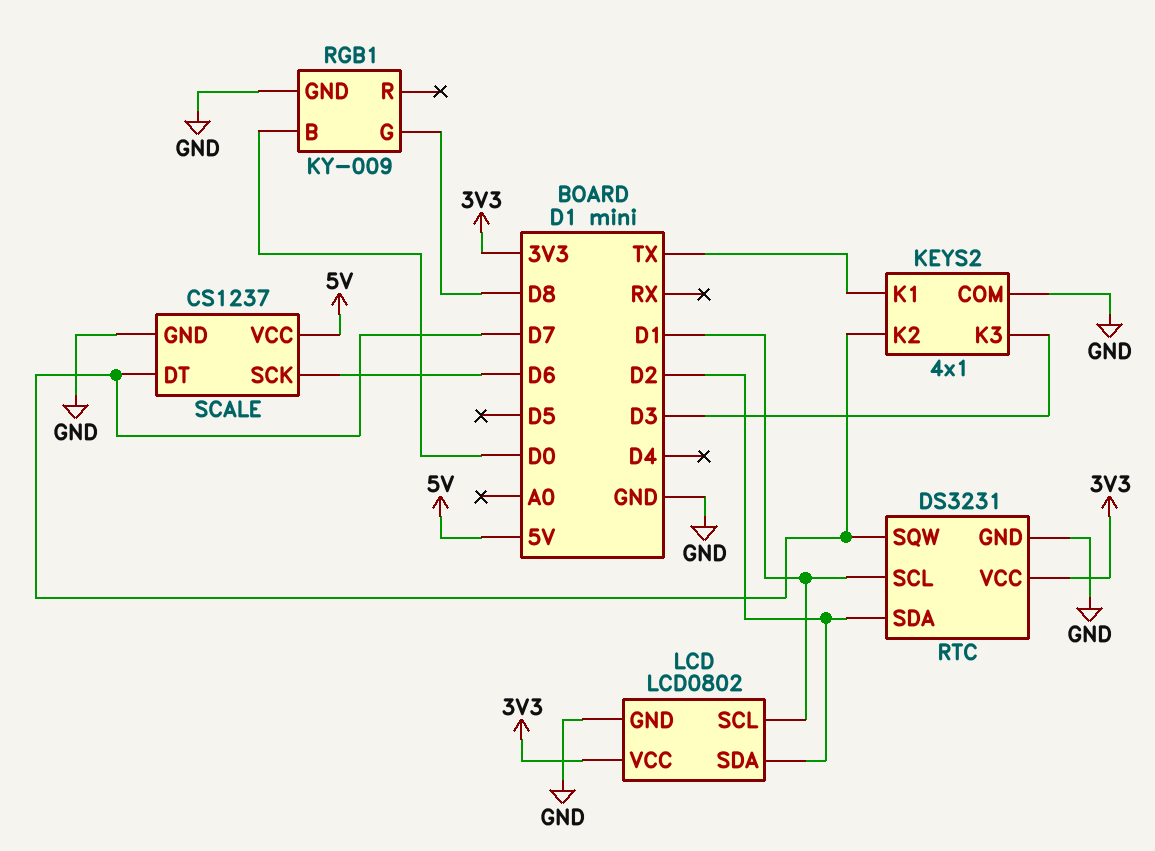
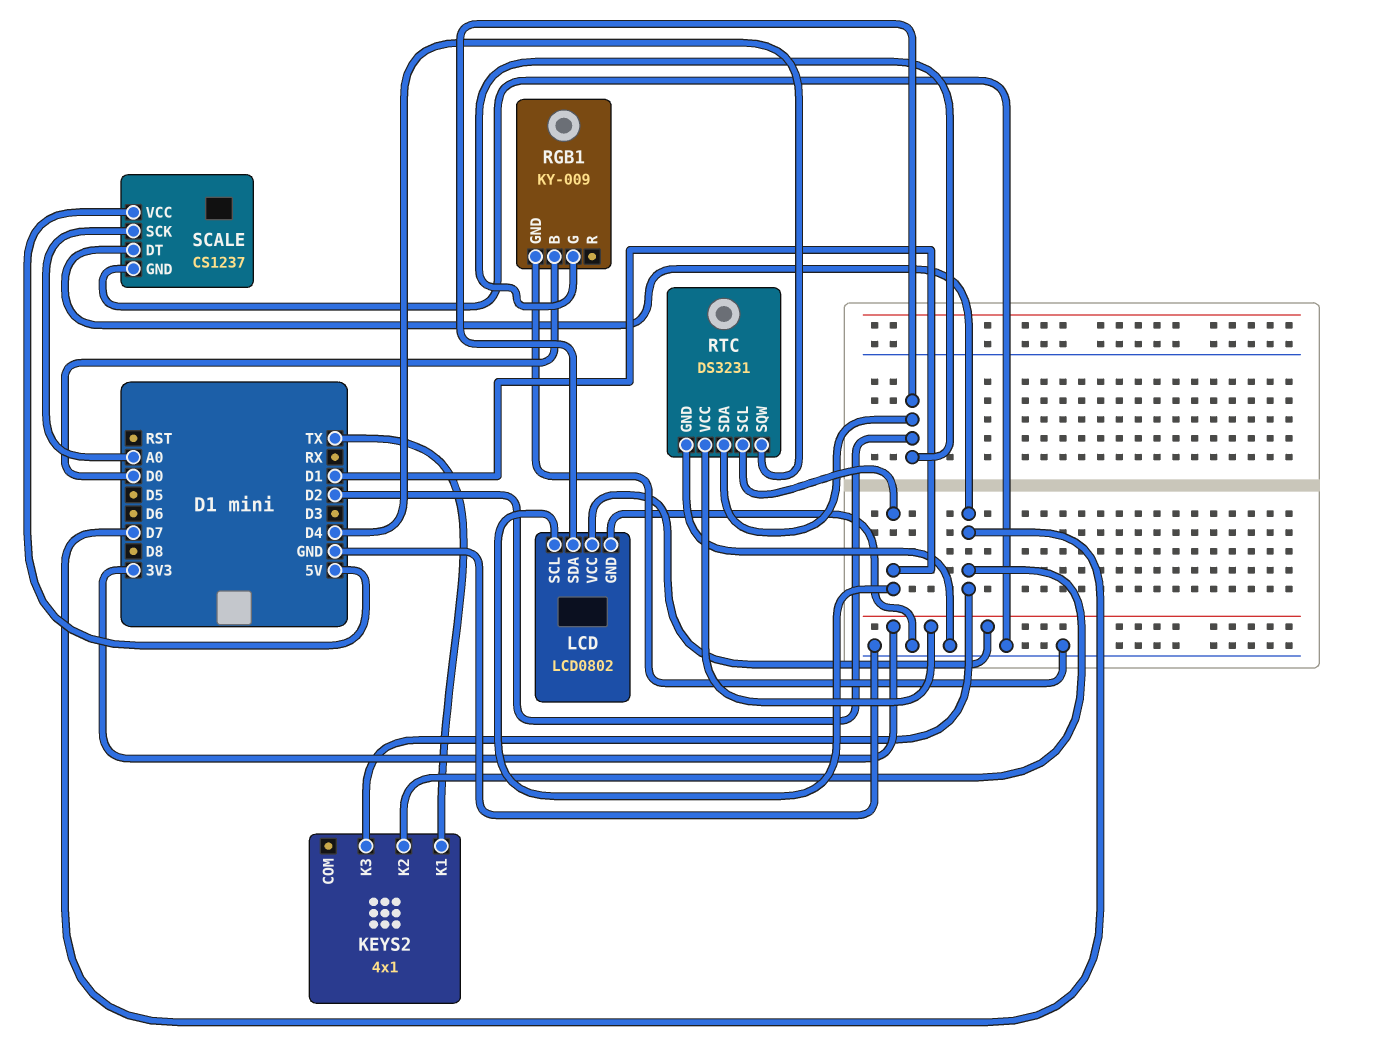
KEYS2 pin COM: GND -> none
KEYS2 pin K3: D3 -> D7
RGB1 pin G: D8 -> D2
RTC pin SQW: D7 -> D4
SCALE pin SCK: D6 -> A0

